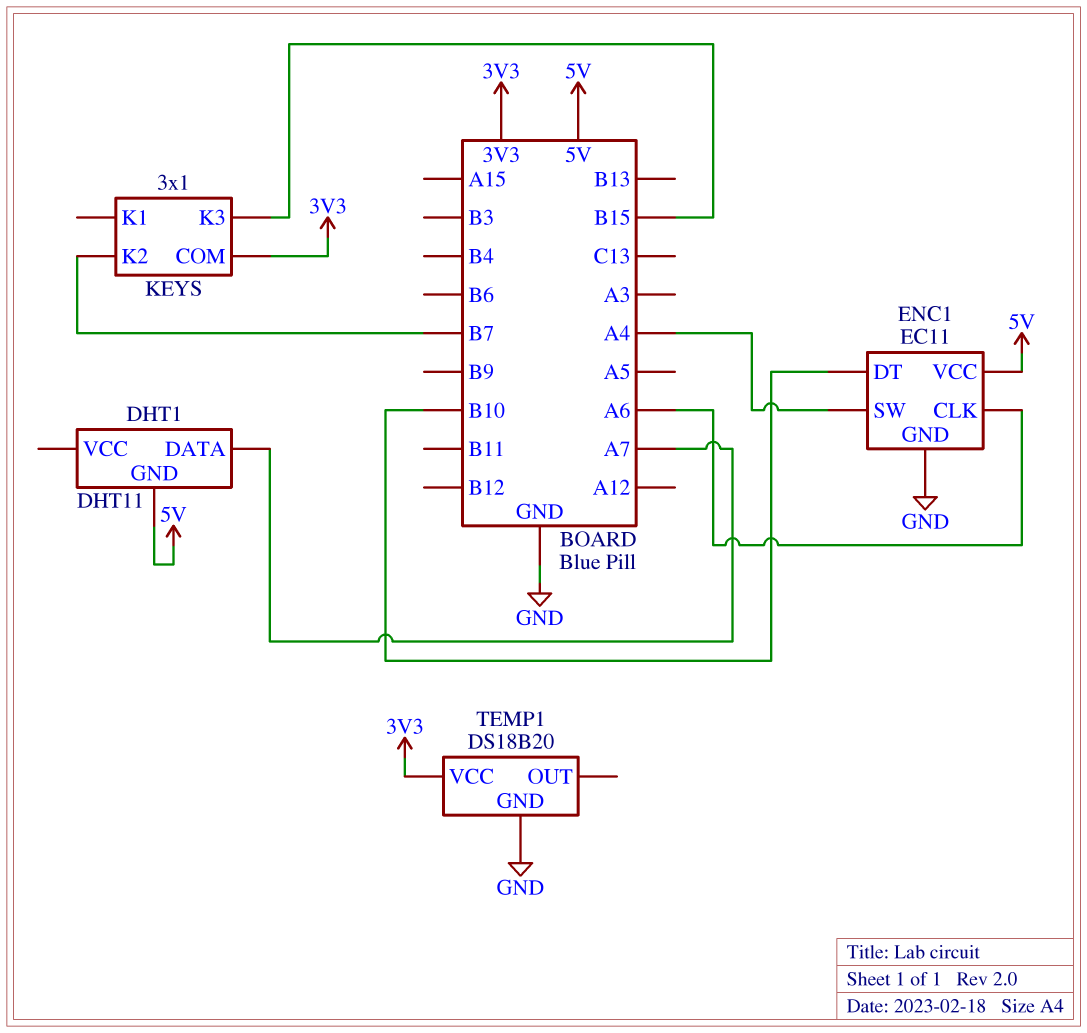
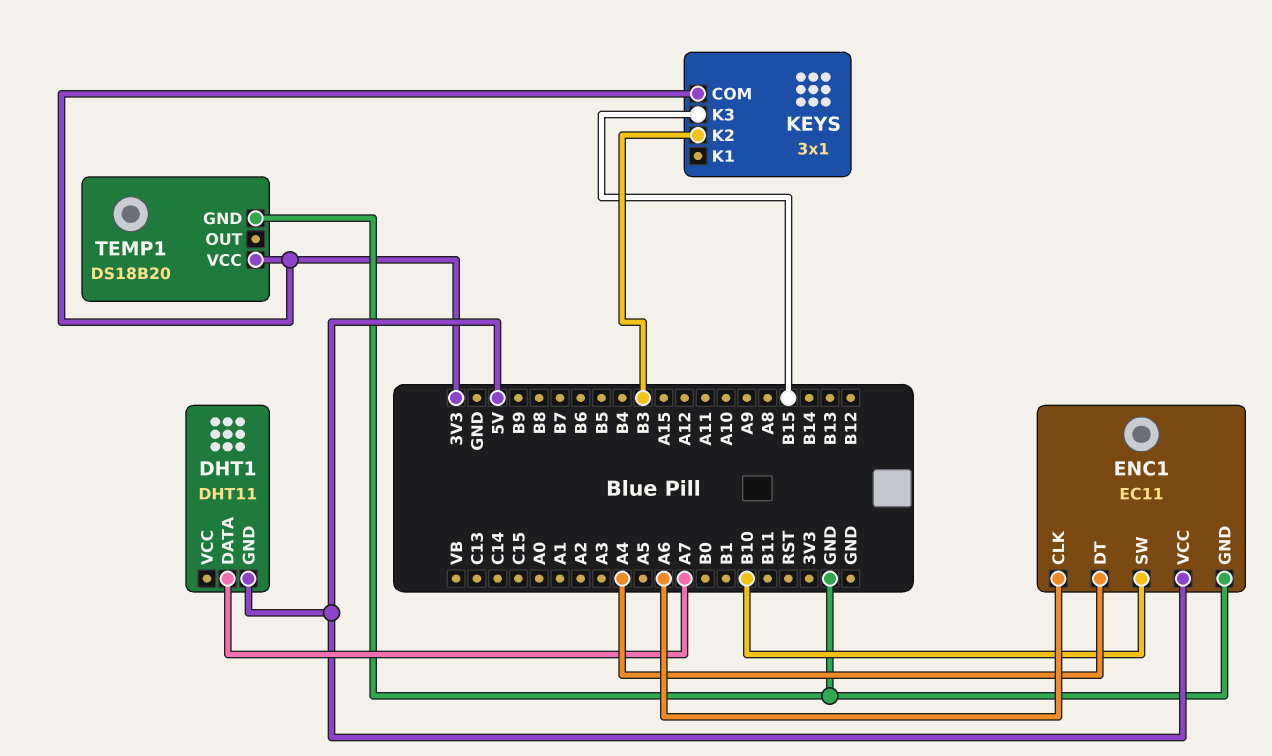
ENC1 pin DT: B10 -> A4
ENC1 pin SW: A4 -> B10
KEYS pin K2: B7 -> B3

